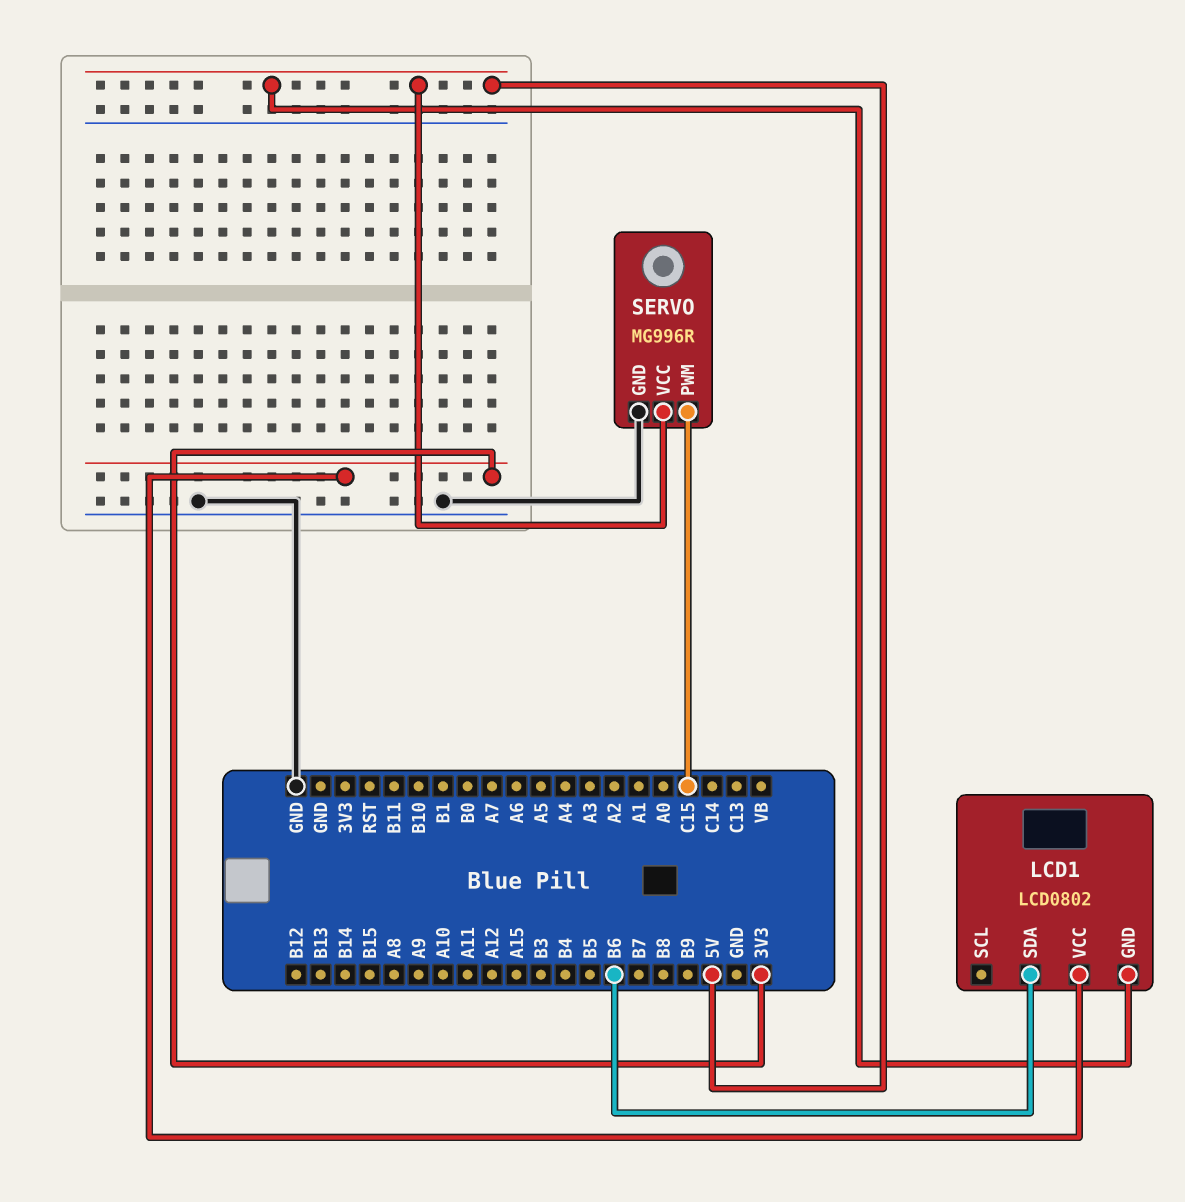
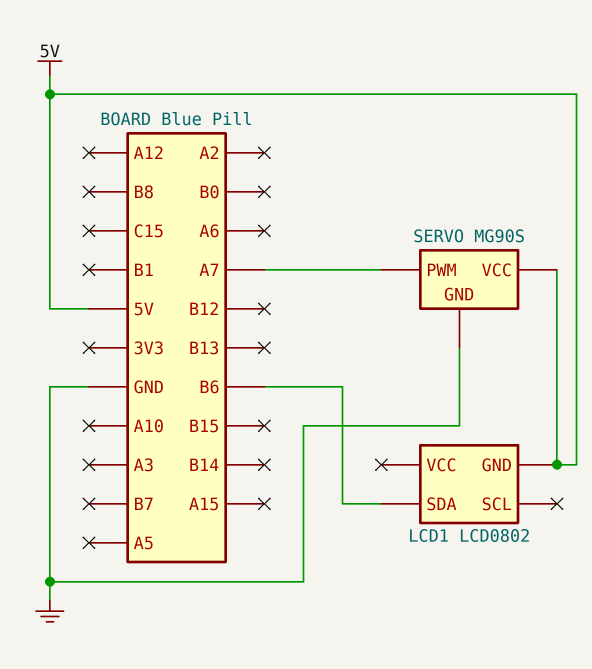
LCD1 pin VCC: 3V3 -> none
SERVO: MG996R -> MG90S
SERVO pin PWM: C15 -> A7

